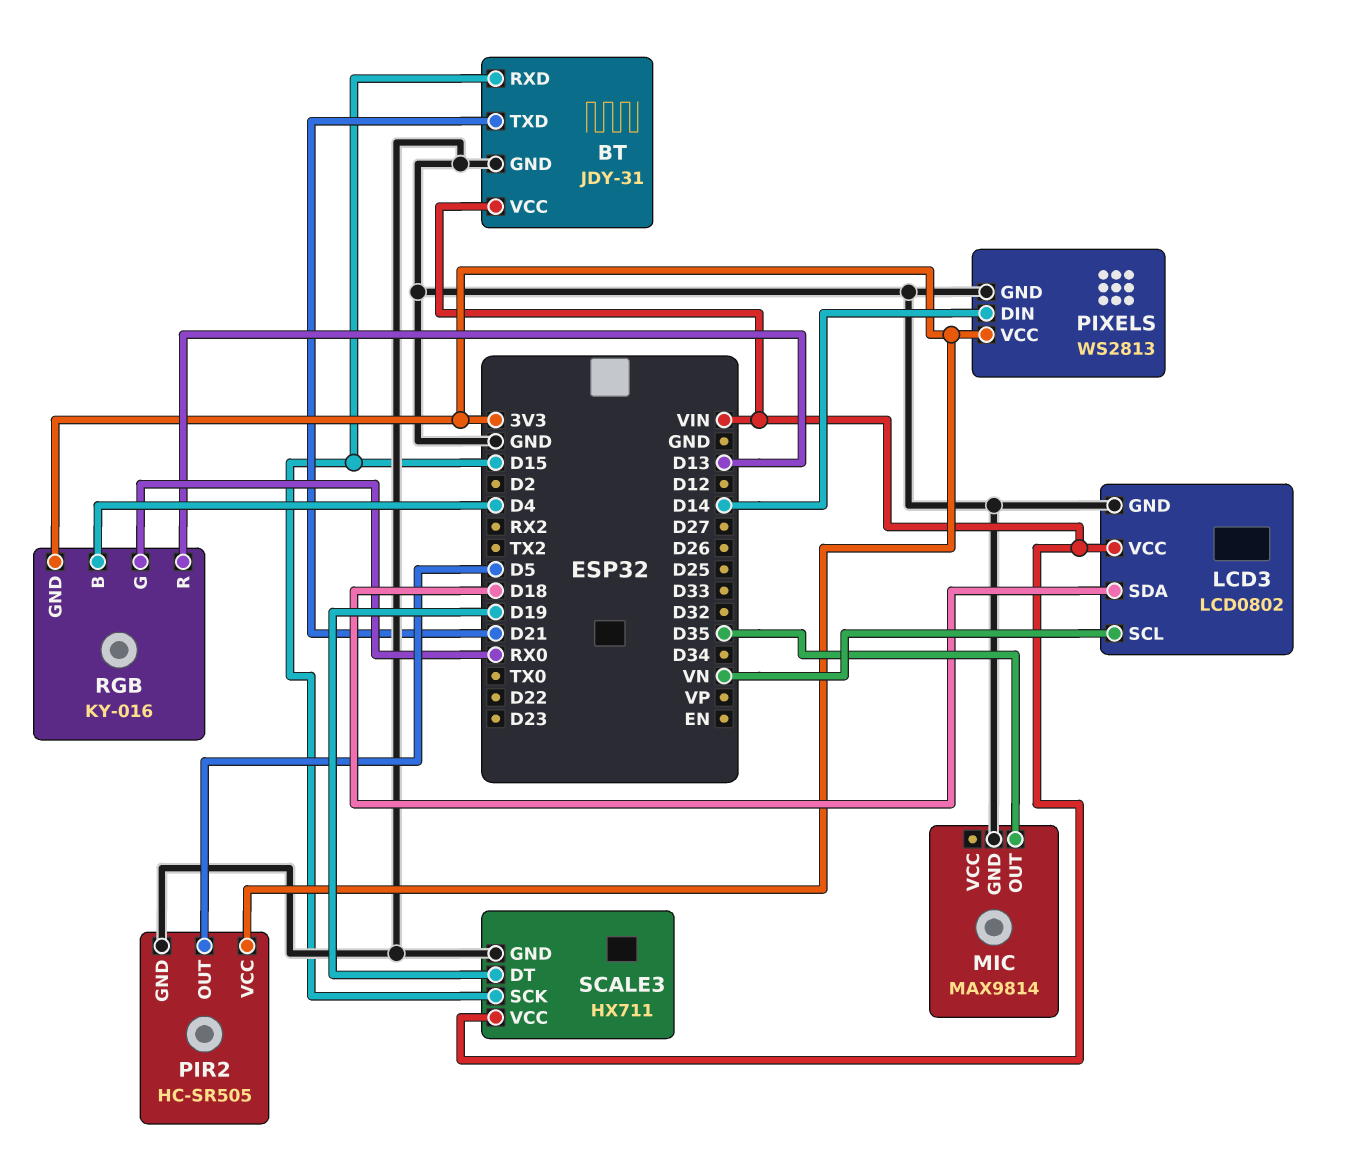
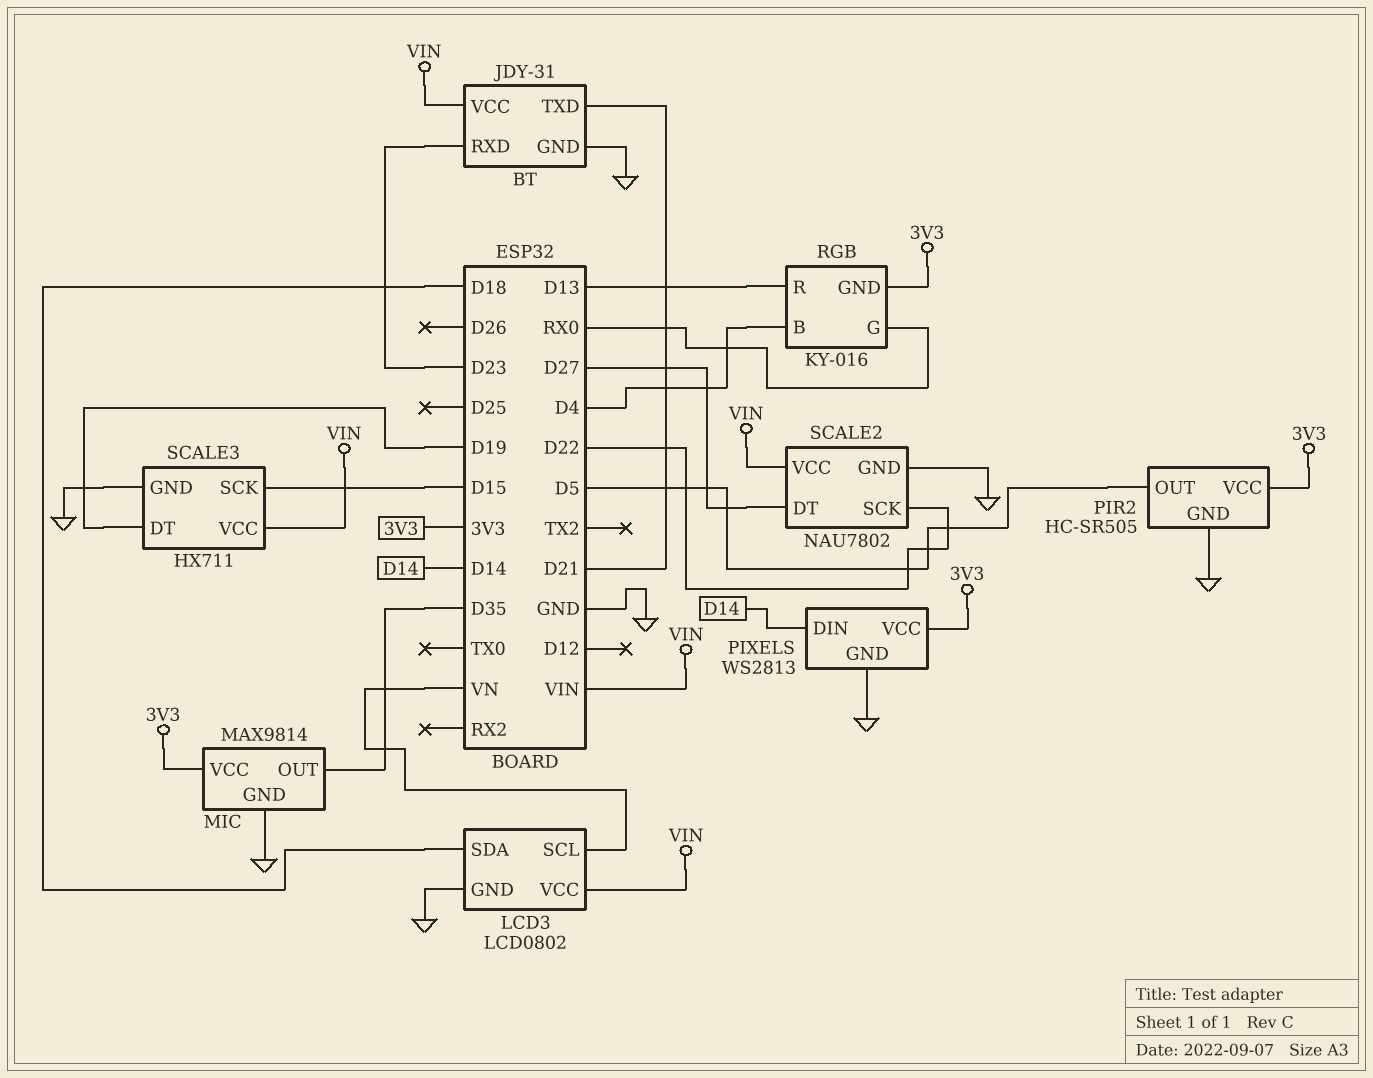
BT pin RXD: D15 -> D23
MIC pin VCC: none -> 3V3
SCALE2: none -> NAU7802
SCALE2 pin DT: none -> D27
SCALE2 pin GND: none -> GND
SCALE2 pin SCK: none -> D22
SCALE2 pin VCC: none -> VIN

